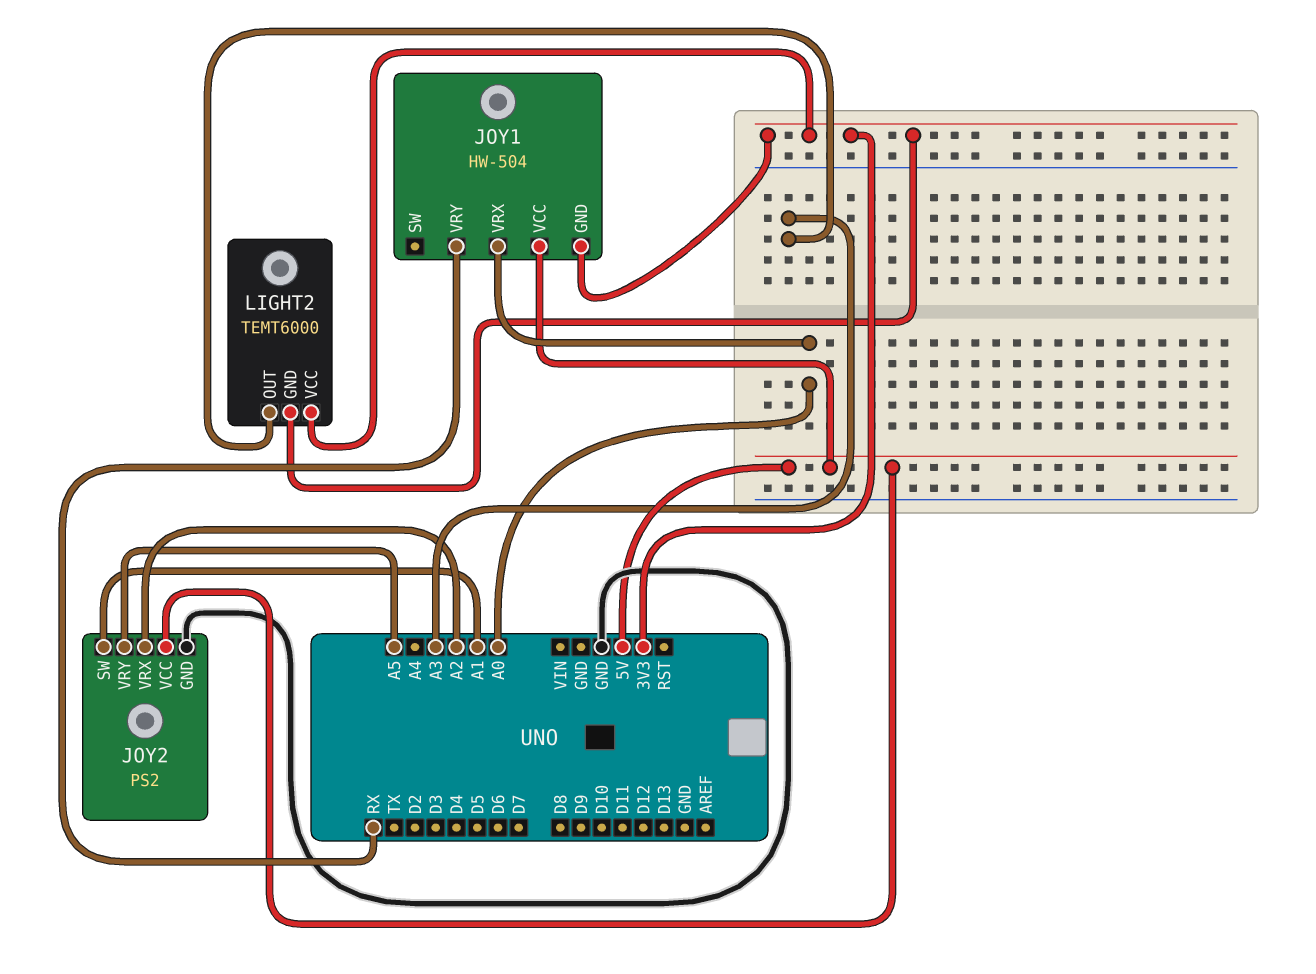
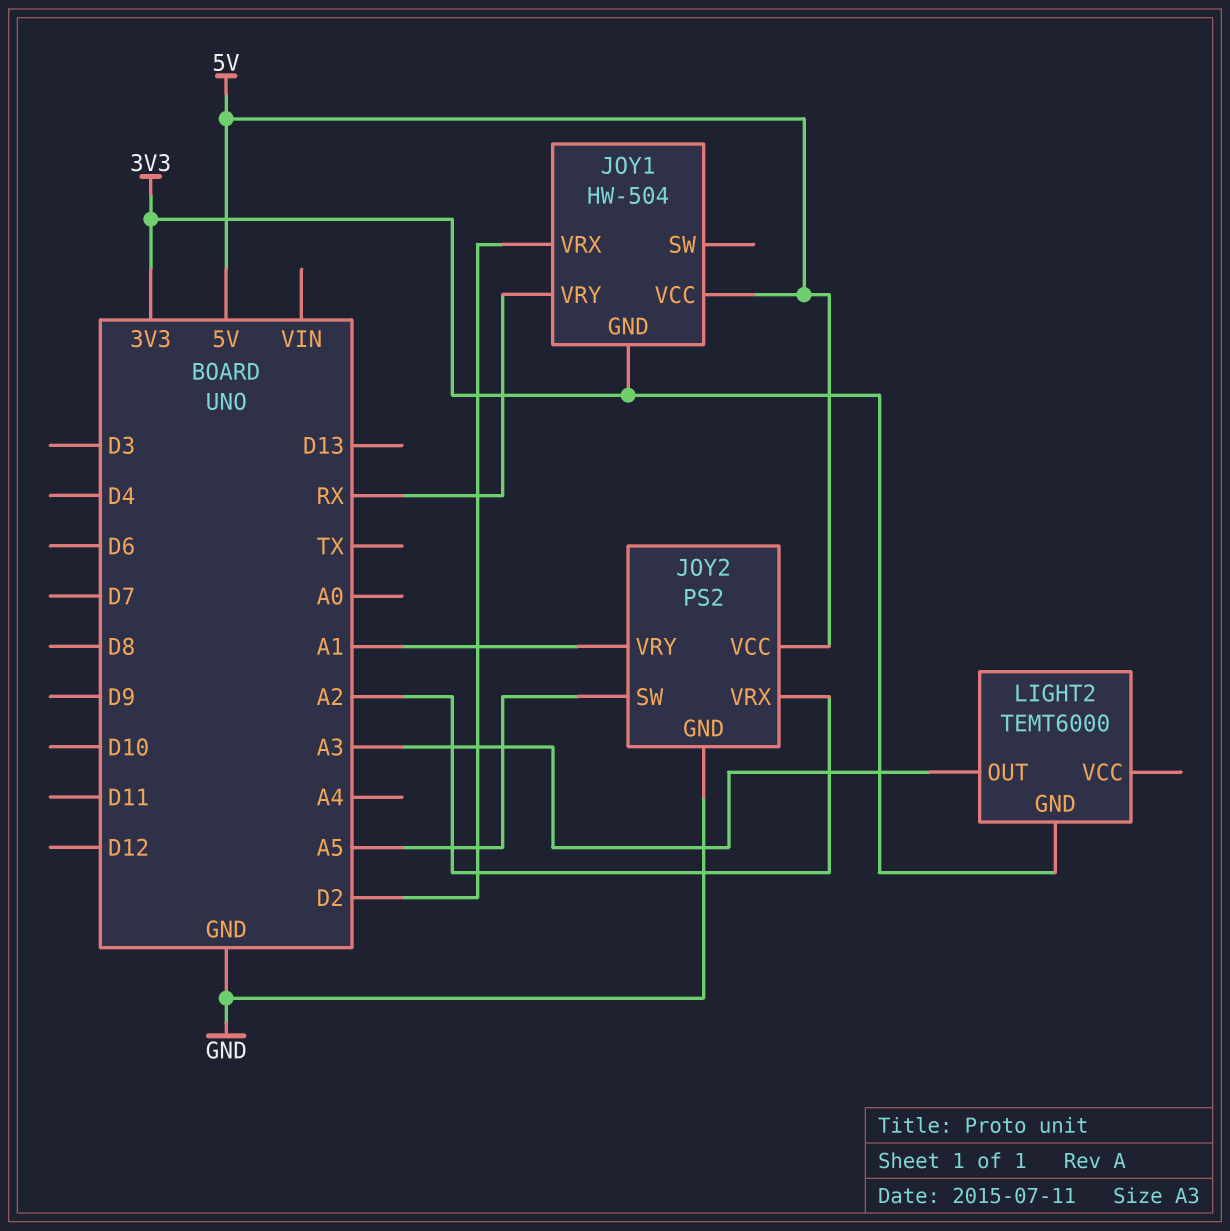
JOY1 pin VRX: A0 -> D2
JOY2 pin SW: A1 -> A5
JOY2 pin VRY: A5 -> A1
LIGHT2 pin VCC: 3V3 -> none

